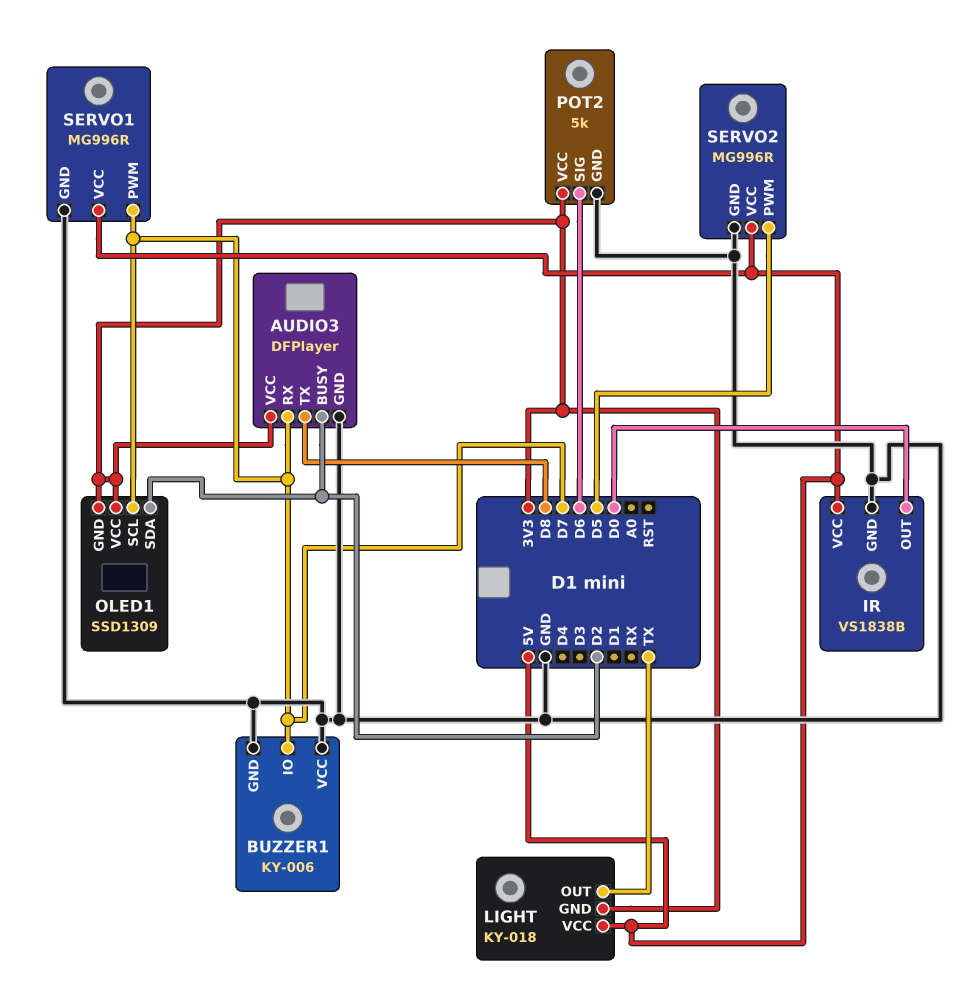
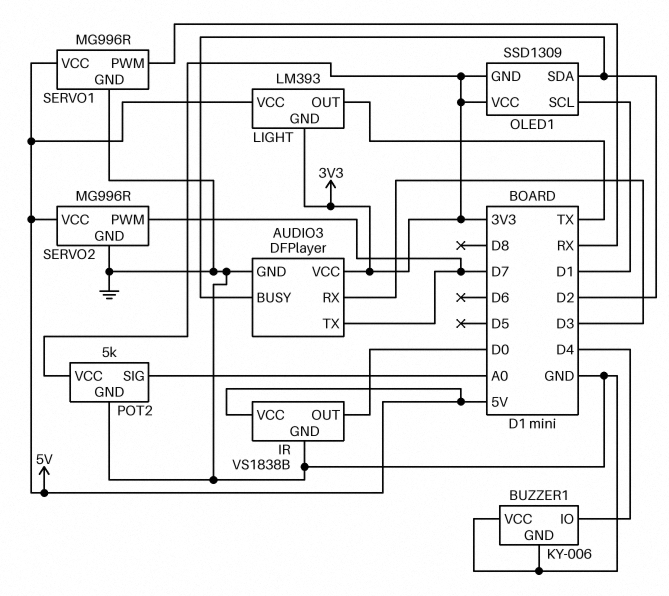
AUDIO3 pin RX: D7 -> D3
AUDIO3 pin TX: D8 -> D7
BUZZER1 pin IO: D7 -> D4
LIGHT: KY-018 -> LM393
OLED1 pin SCL: D7 -> D1
POT2 pin SIG: D6 -> A0
SERVO1 pin PWM: D7 -> RX
SERVO2 pin PWM: D5 -> D7

